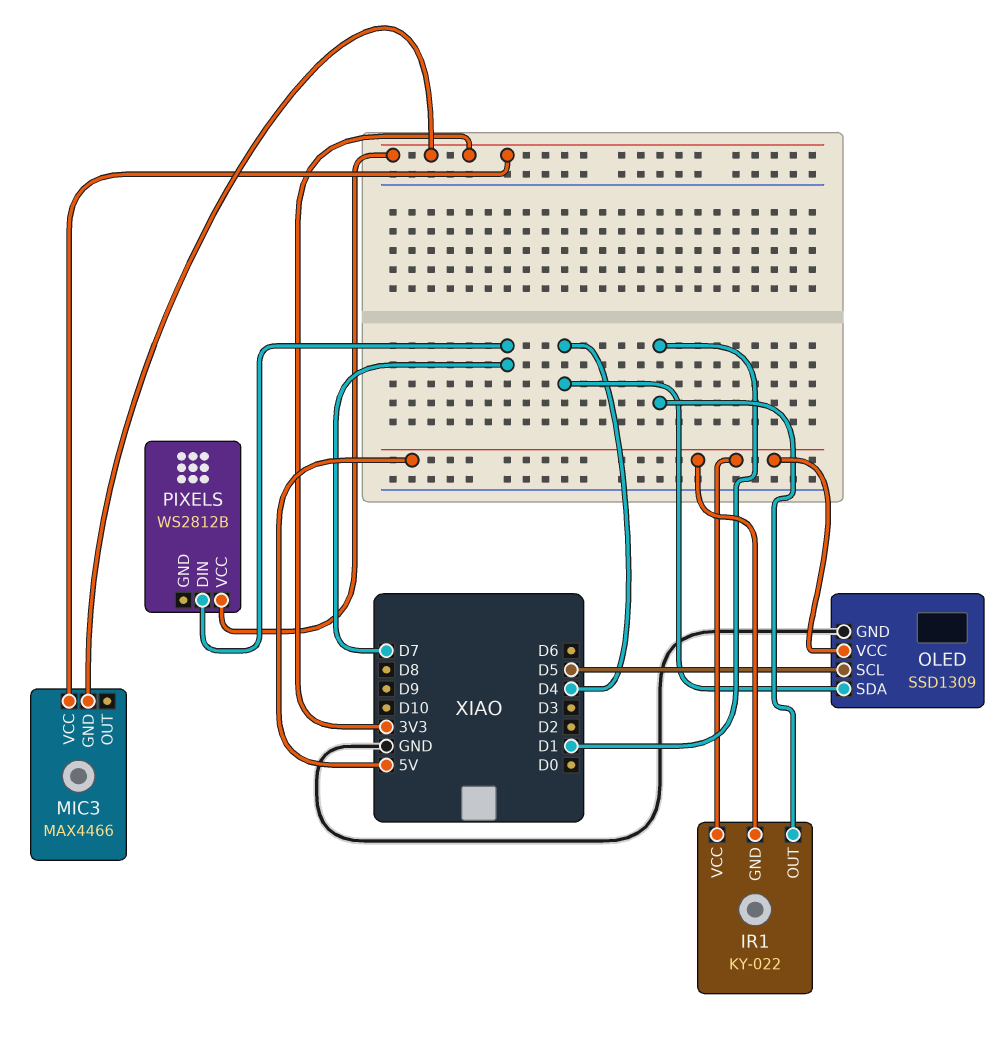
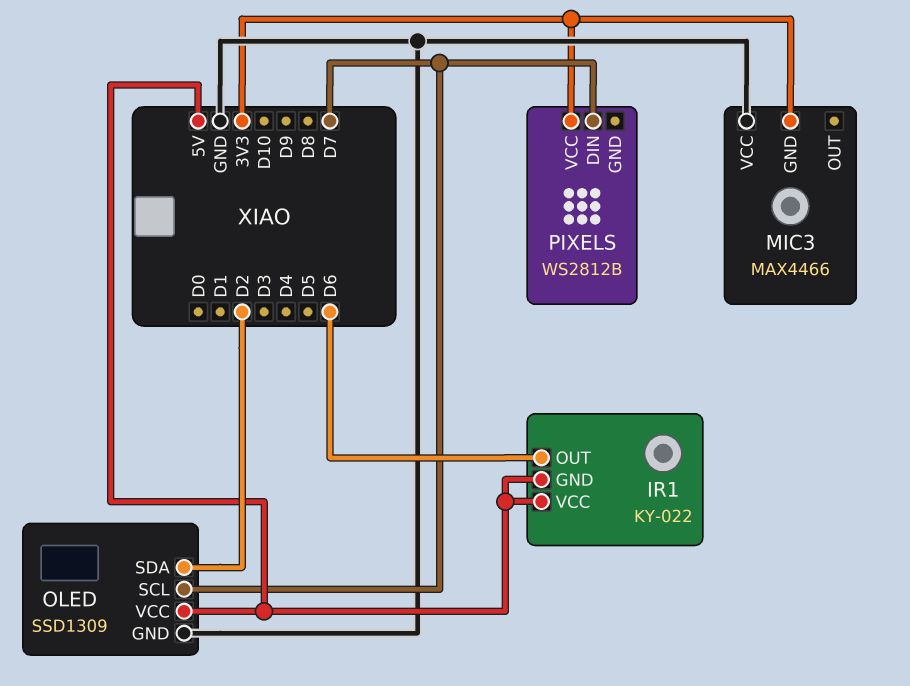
IR1 pin OUT: D1 -> D6
MIC3 pin VCC: 3V3 -> GND
OLED pin SCL: D5 -> D7
OLED pin SDA: D4 -> D2

